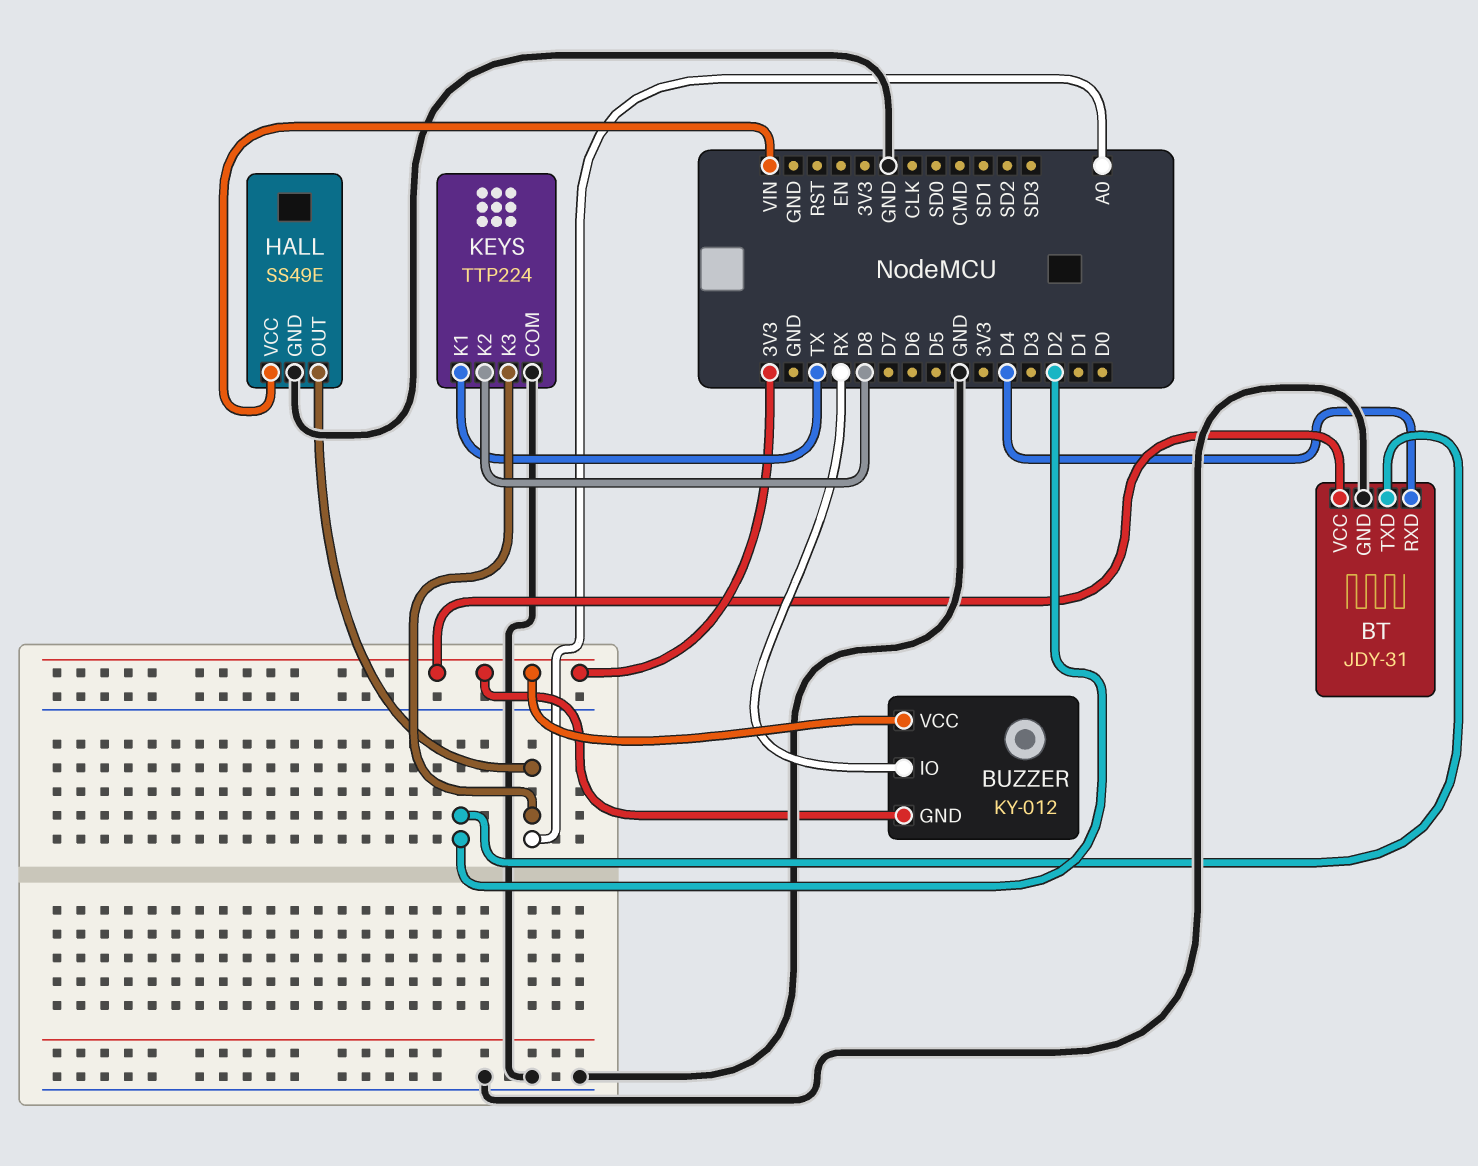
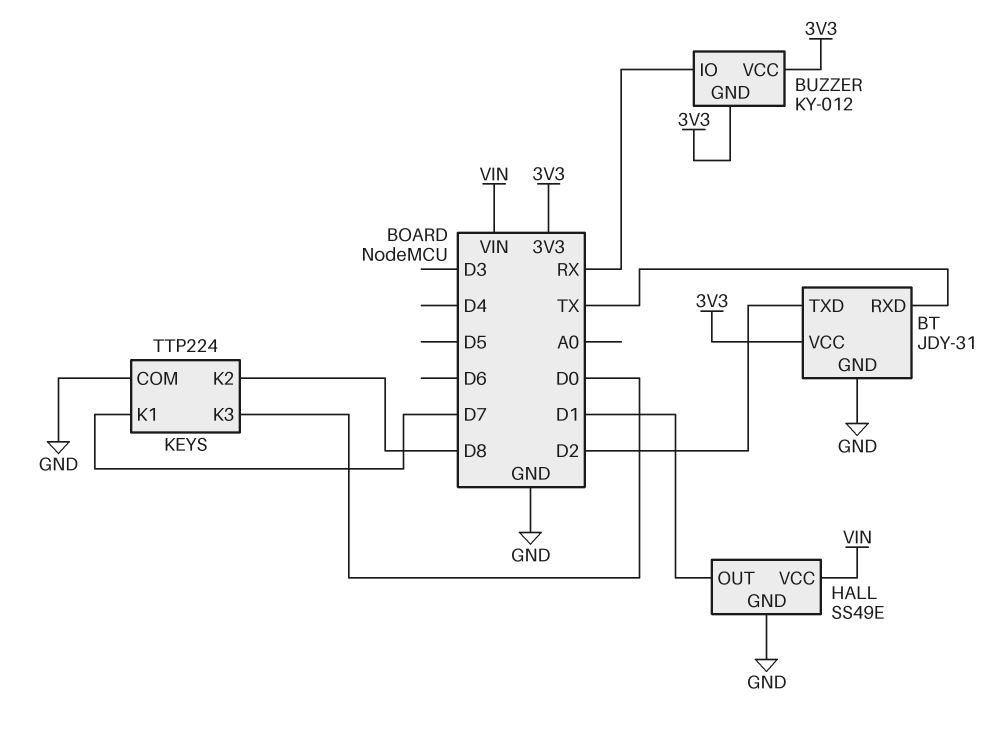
BT pin RXD: D4 -> TX
HALL pin OUT: A0 -> D1
KEYS pin K1: TX -> D7
KEYS pin K3: A0 -> D0

